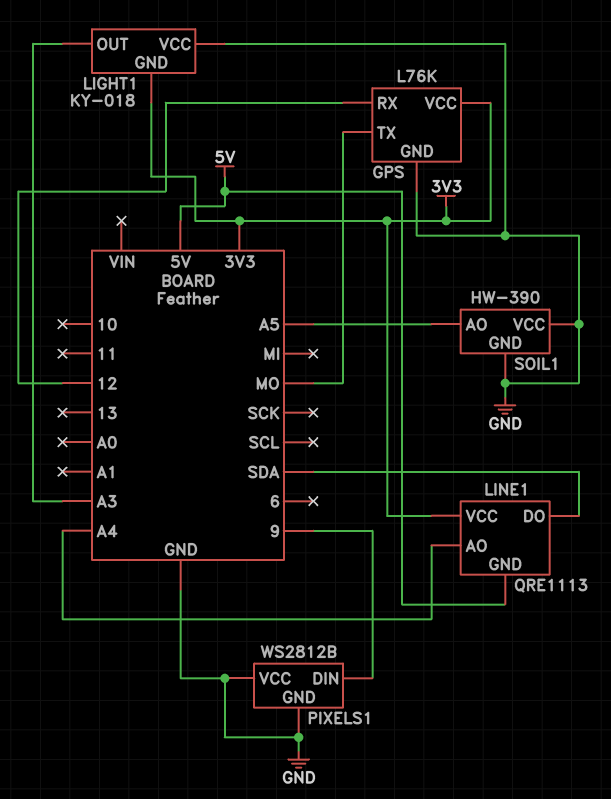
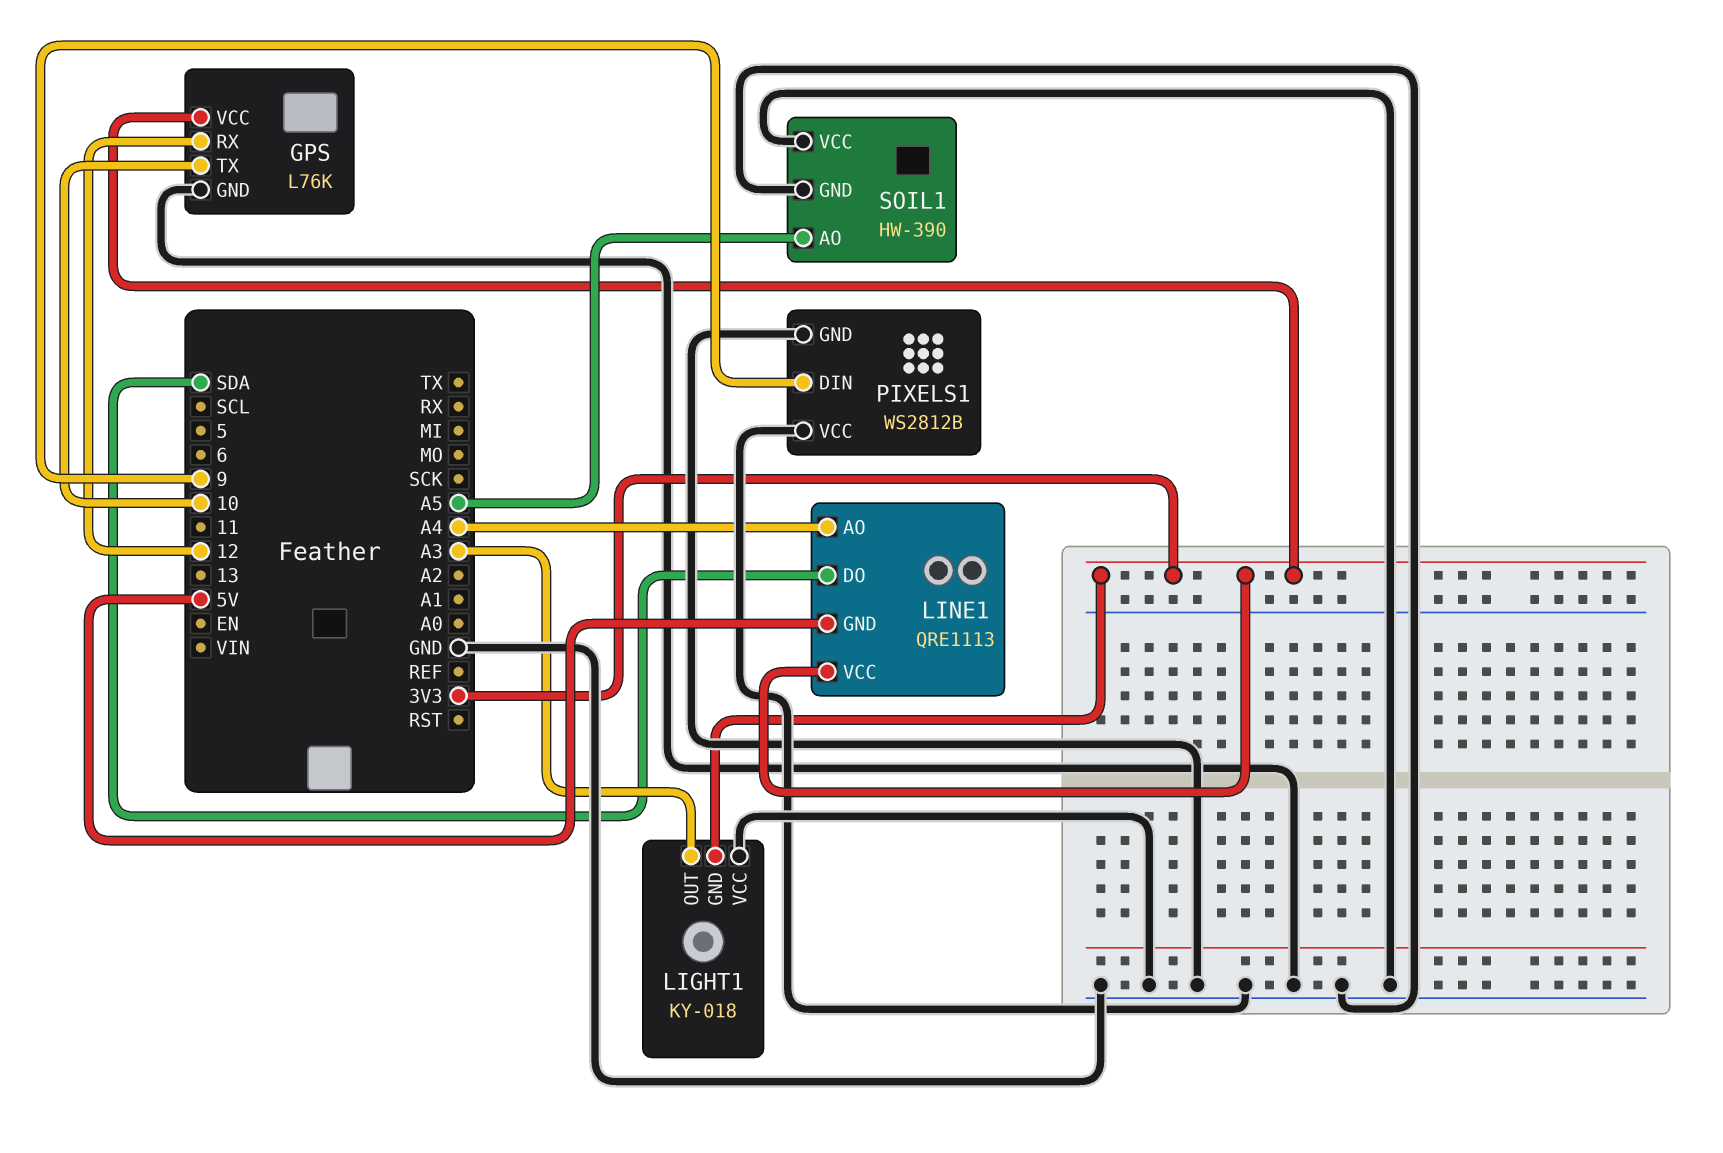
GPS pin TX: MO -> 10

